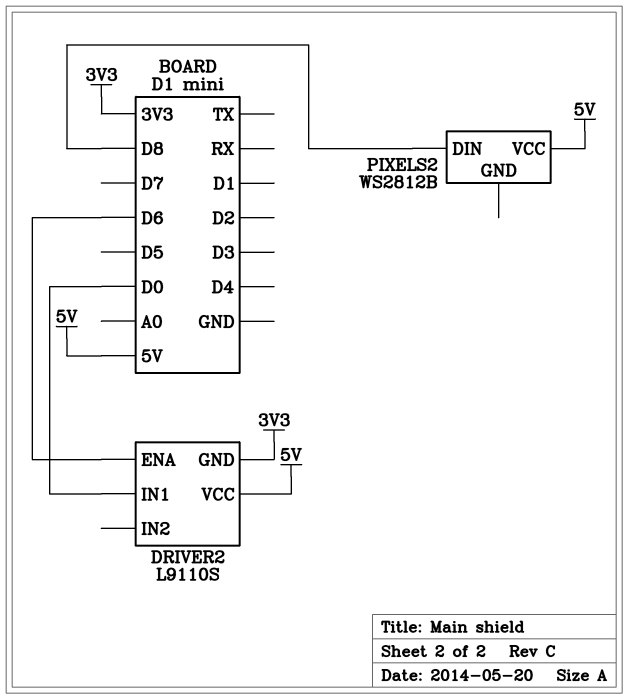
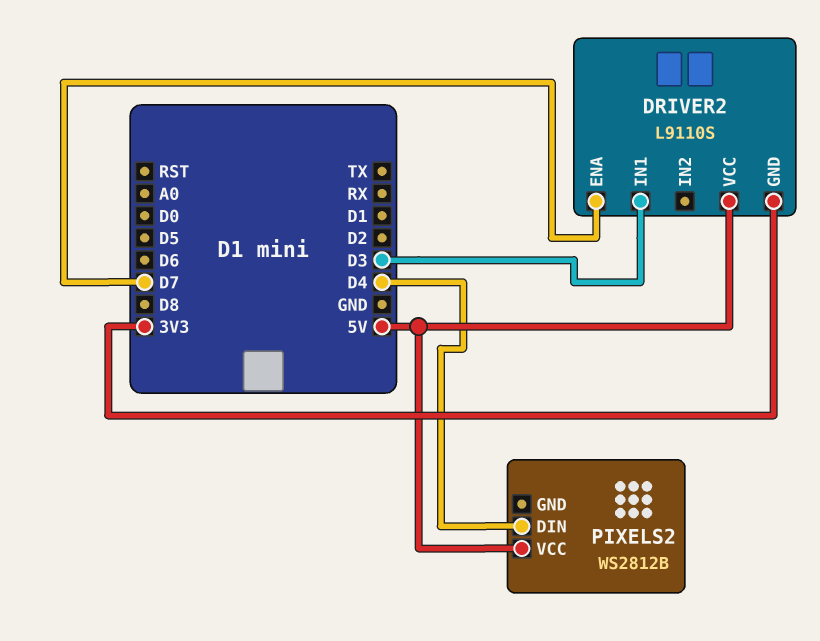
DRIVER2 pin ENA: D6 -> D7
DRIVER2 pin IN1: D0 -> D3
PIXELS2 pin DIN: D8 -> D4

